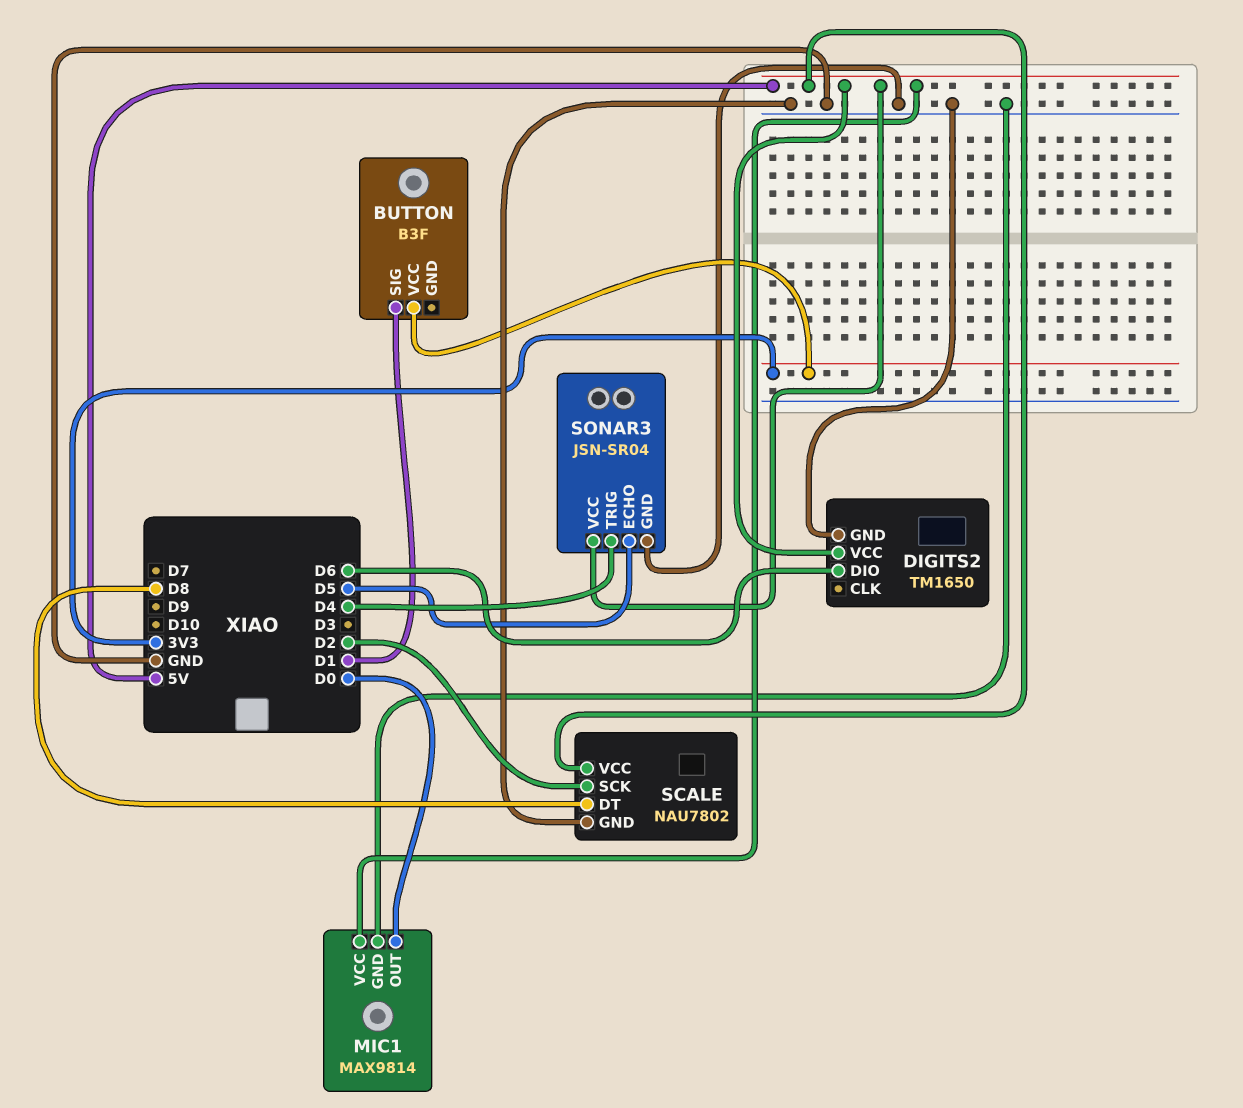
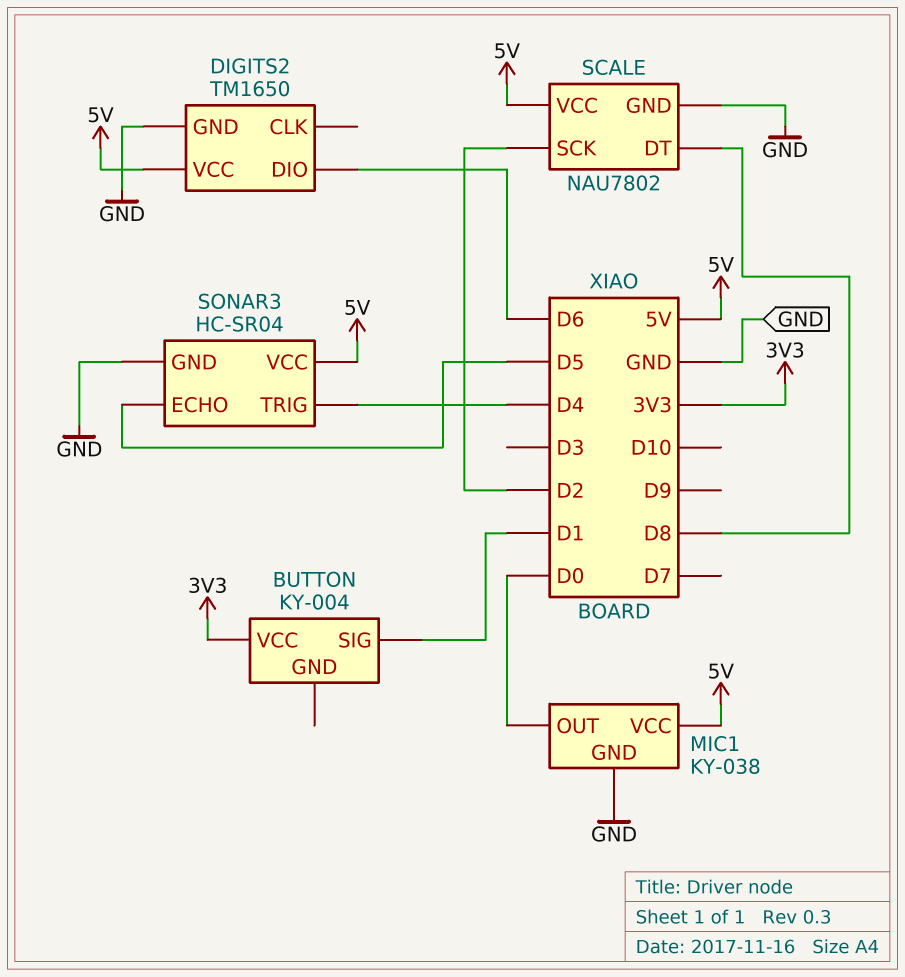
BUTTON: B3F -> KY-004
MIC1: MAX9814 -> KY-038
SONAR3: JSN-SR04 -> HC-SR04

